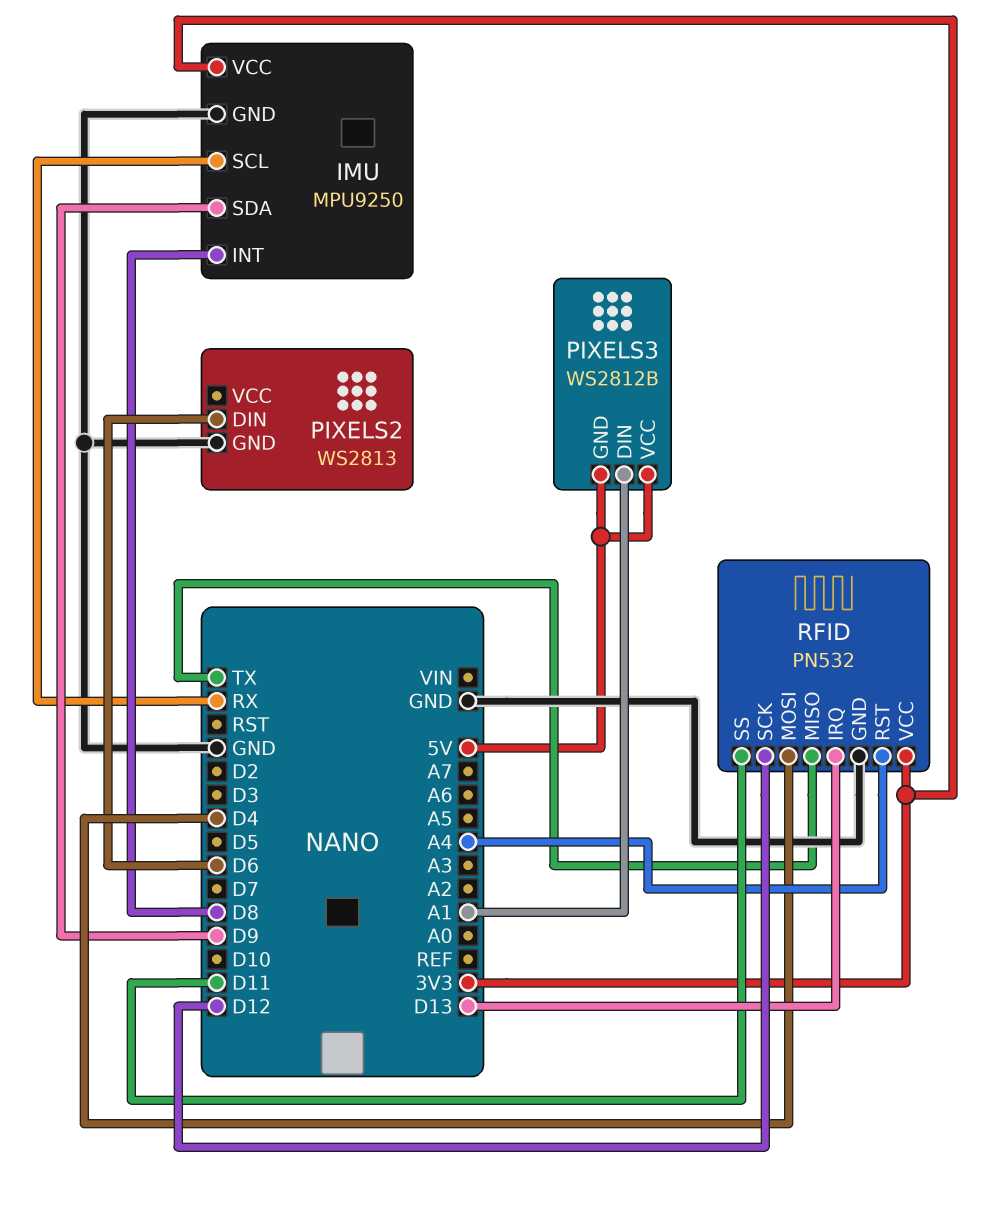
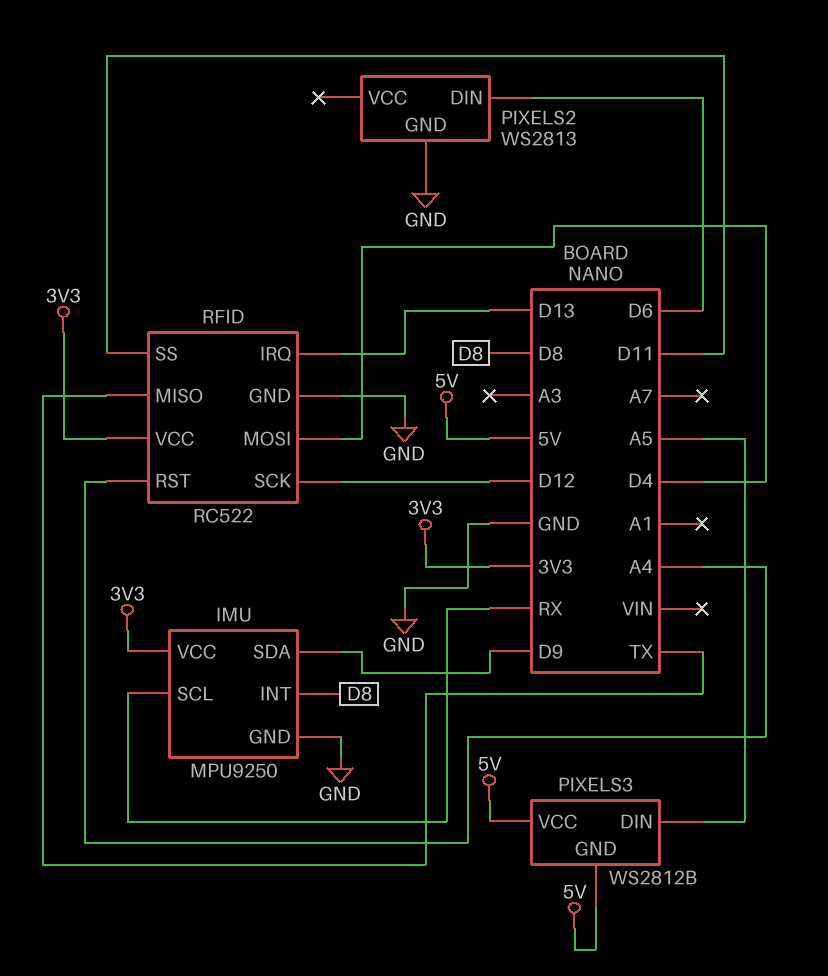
PIXELS3 pin DIN: A1 -> A5
RFID: PN532 -> RC522

